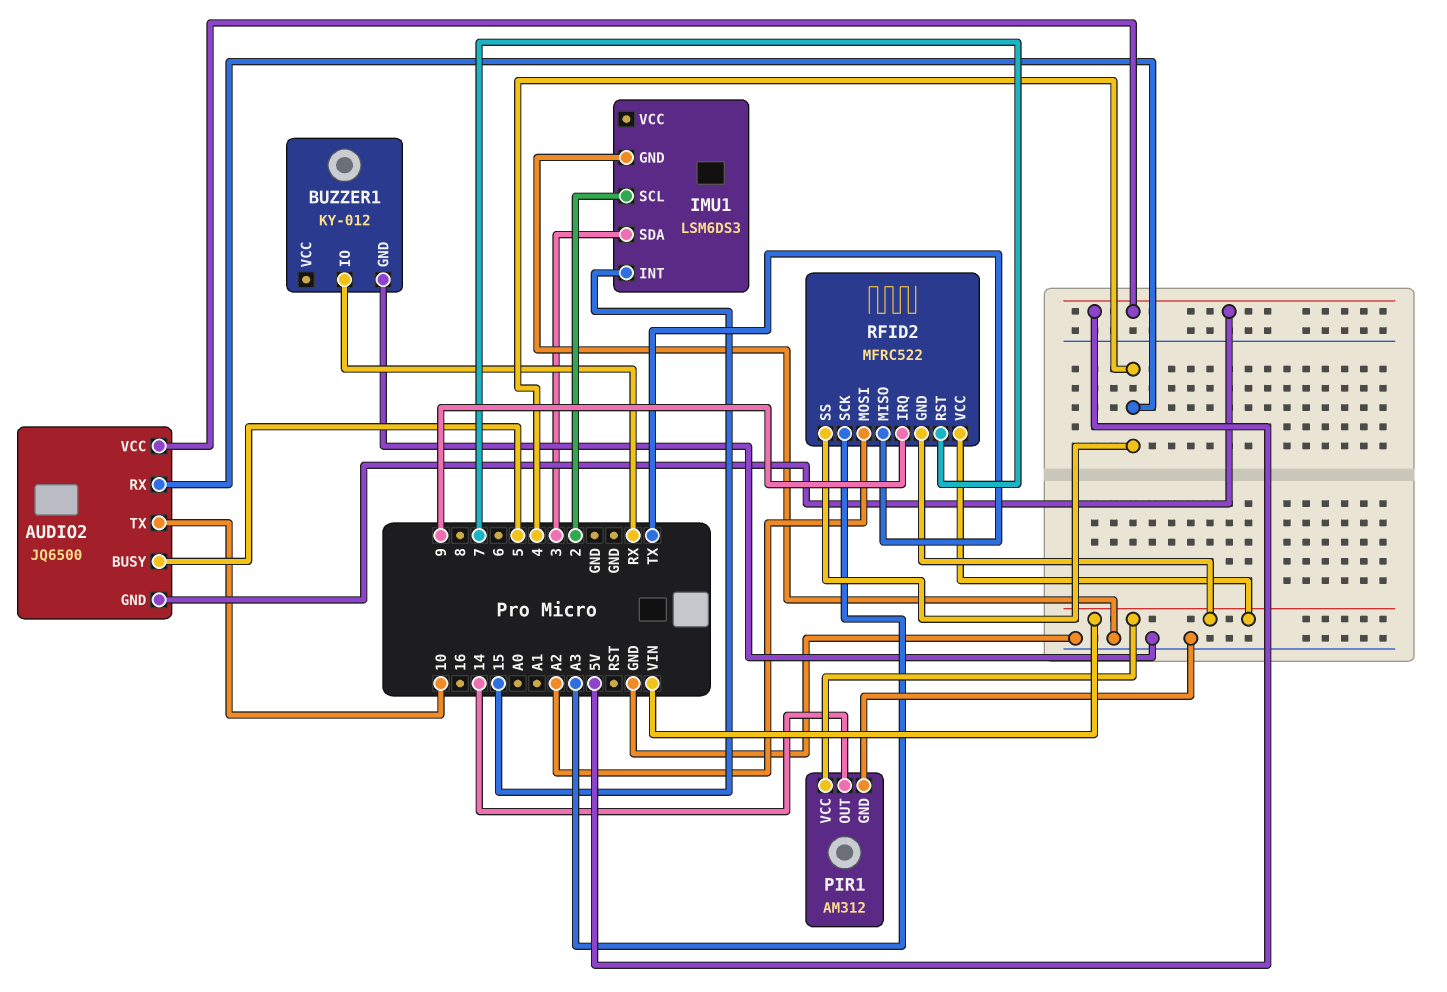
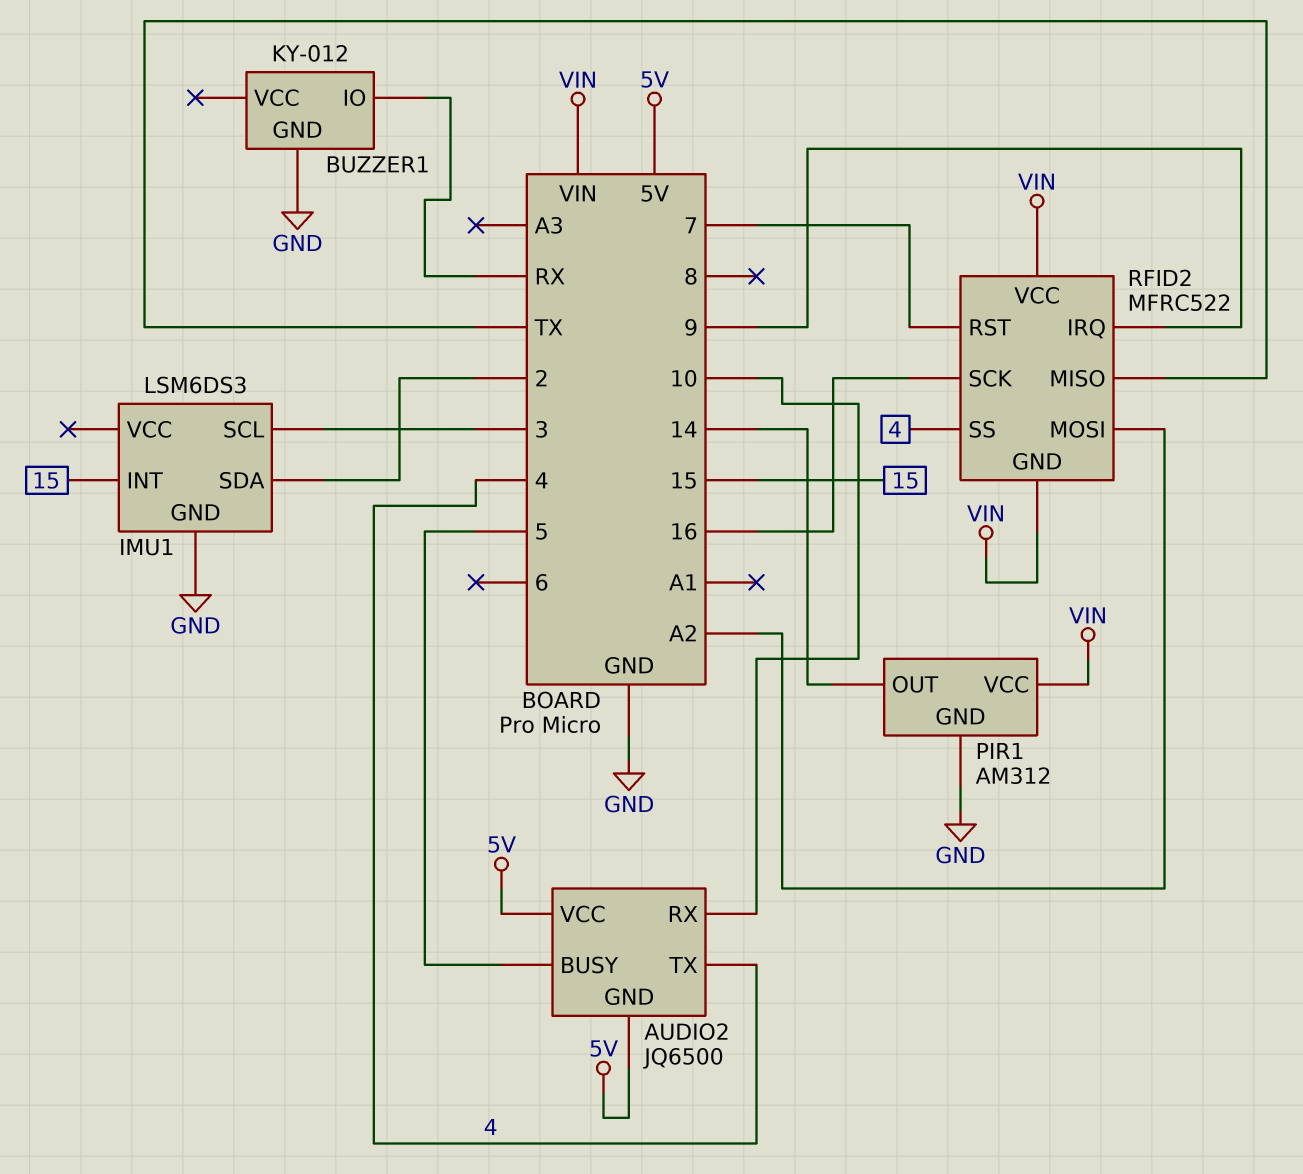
AUDIO2 pin RX: 4 -> 10
AUDIO2 pin TX: 10 -> 4
IMU1 pin SCL: 2 -> 3
IMU1 pin SDA: 3 -> 2
RFID2 pin SCK: A3 -> 16

